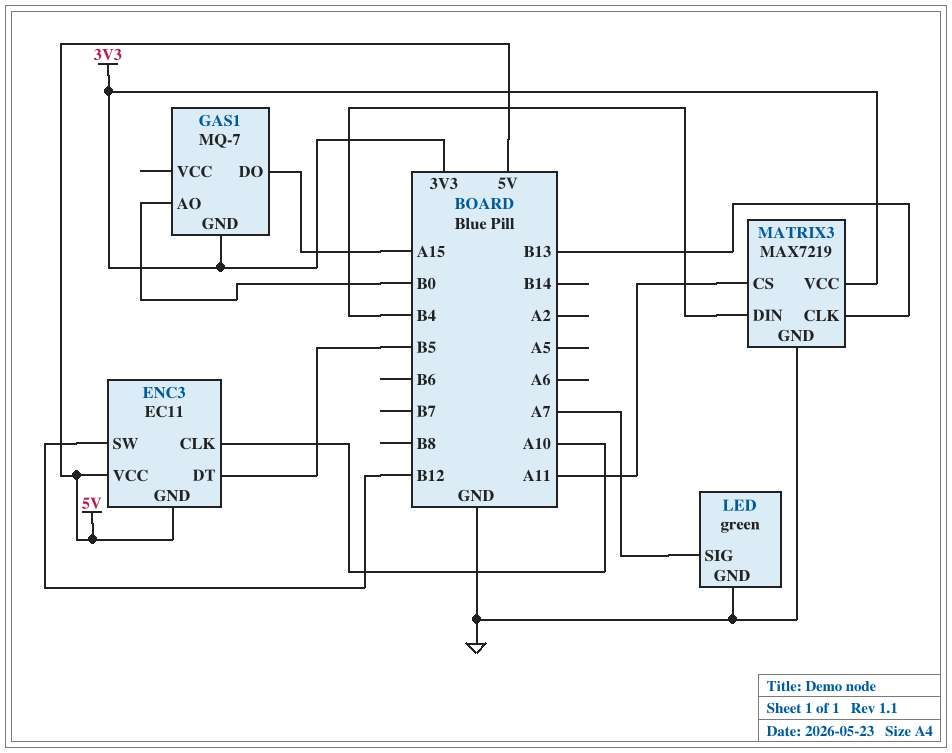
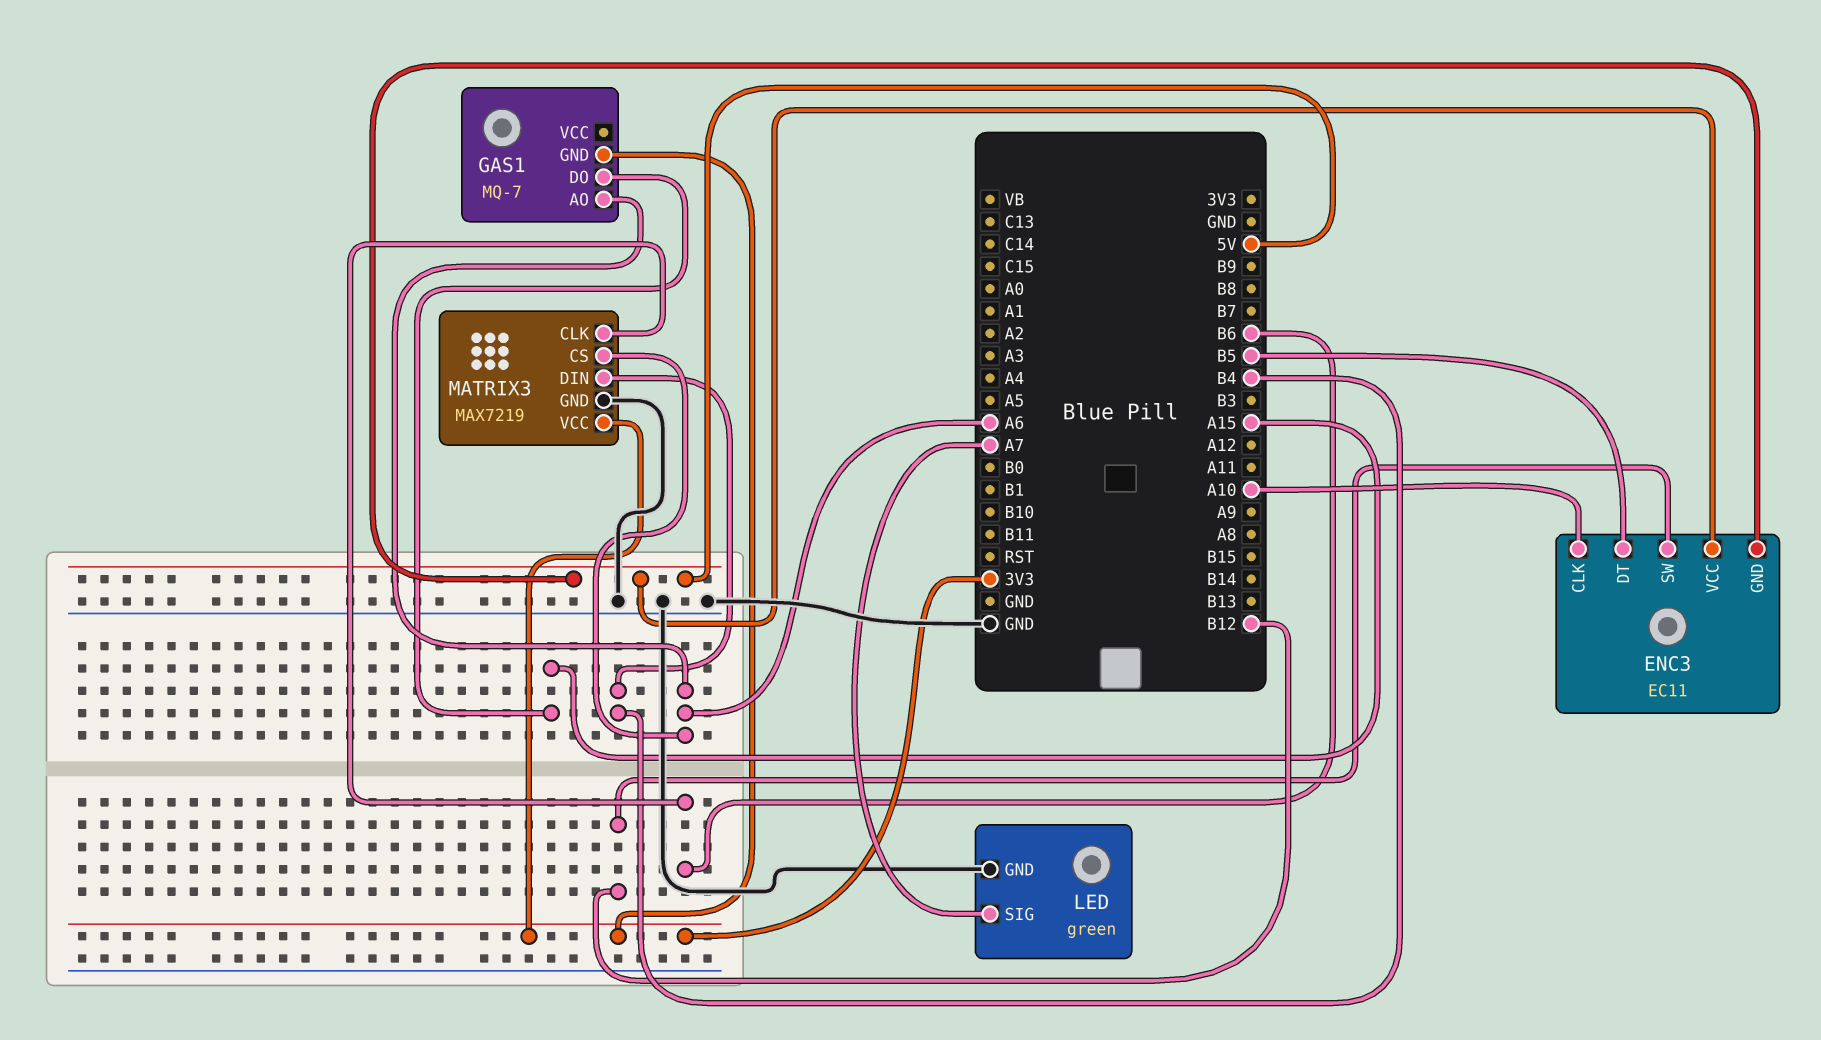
GAS1 pin AO: B0 -> A6
MATRIX3 pin CLK: B13 -> B6
MATRIX3 pin CS: A11 -> A6

